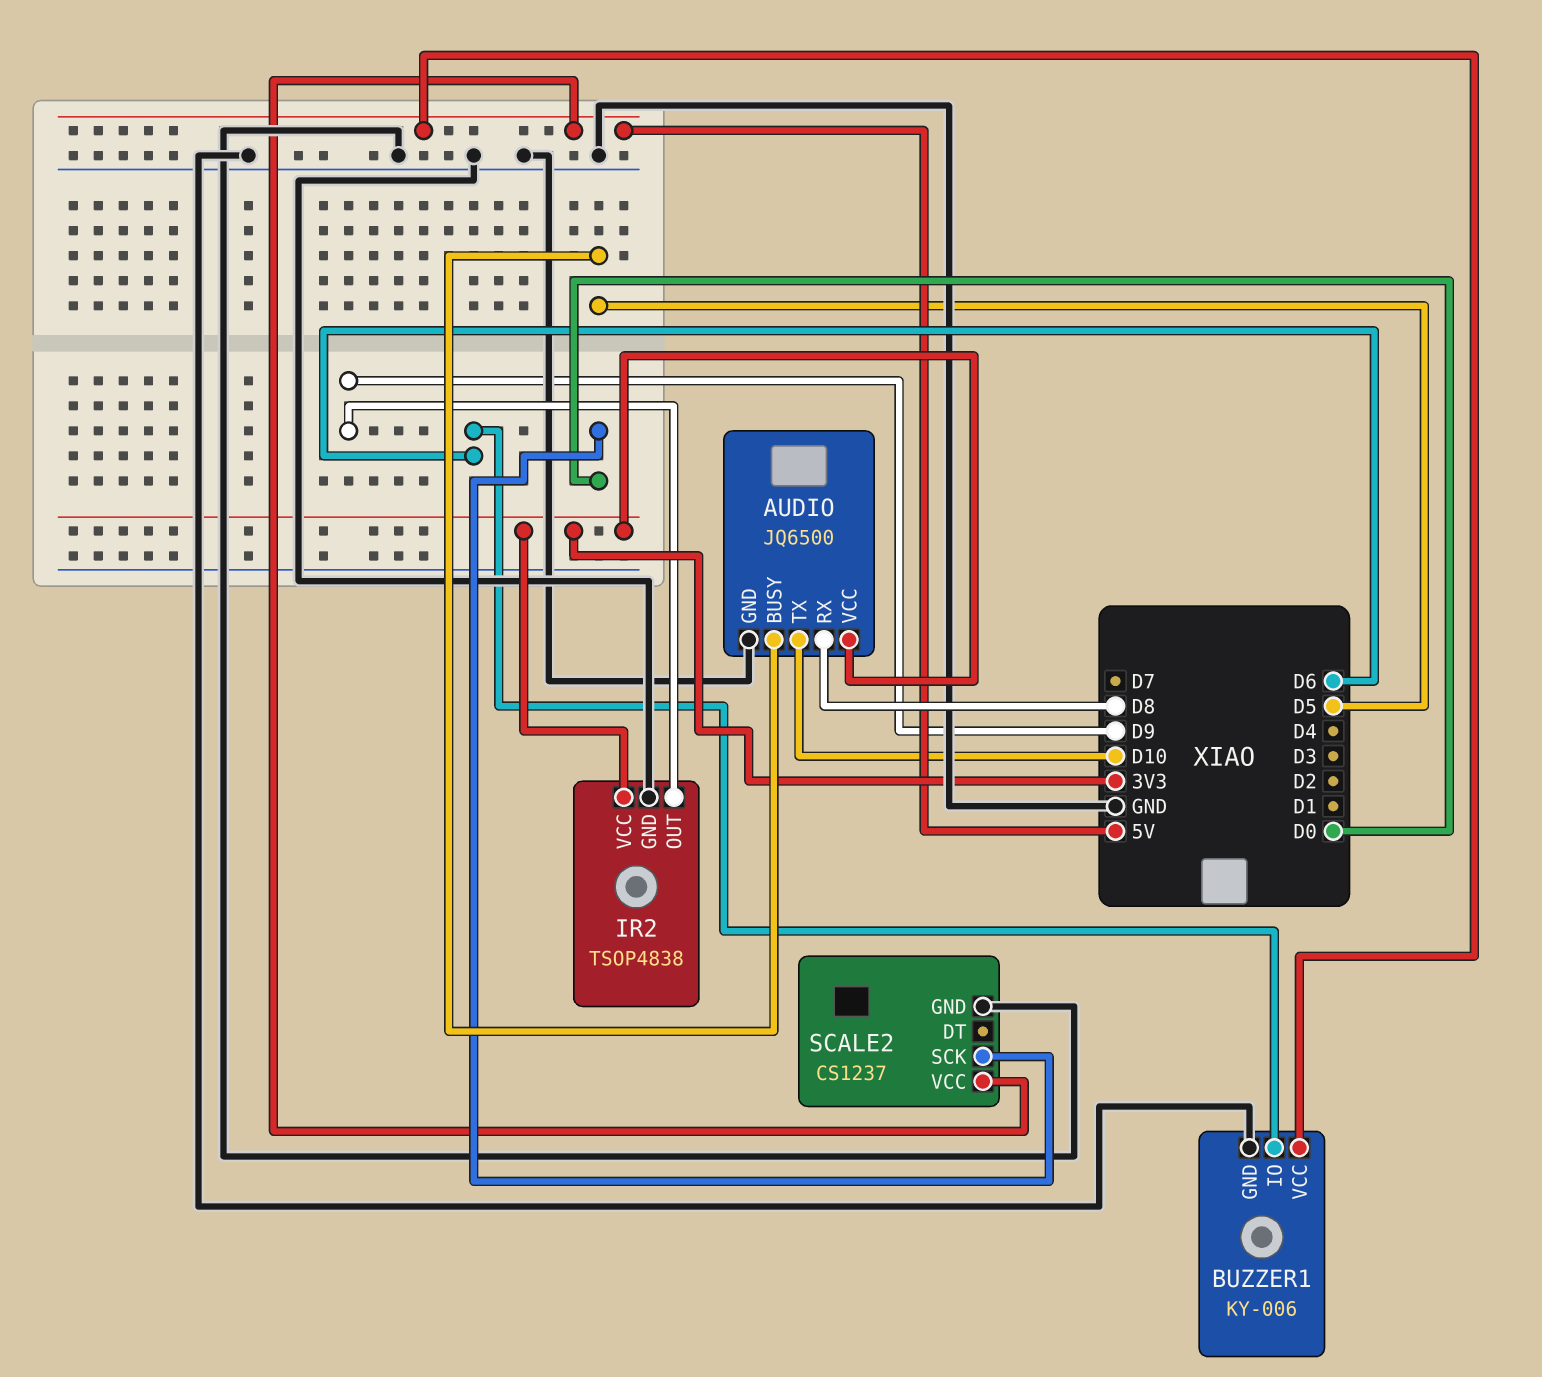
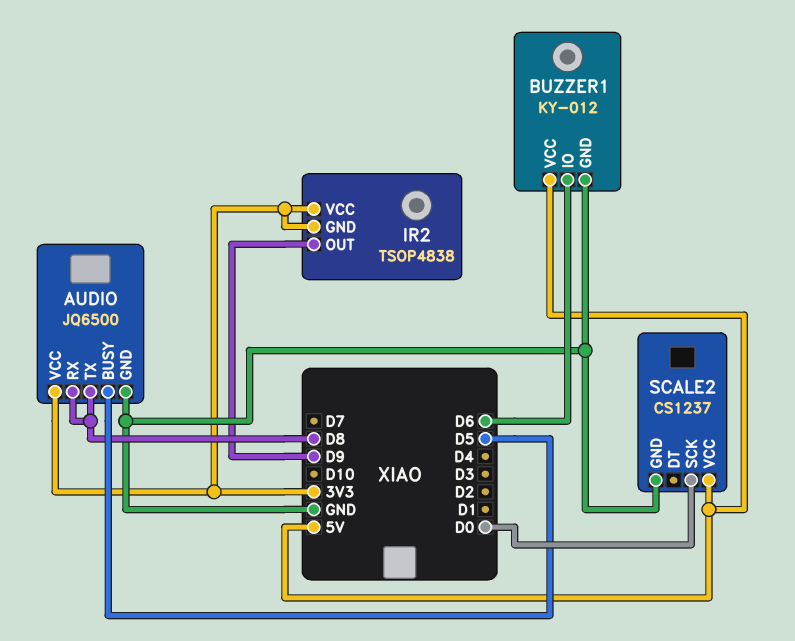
AUDIO pin TX: D10 -> D8
BUZZER1: KY-006 -> KY-012
IR2 pin GND: GND -> 3V3

